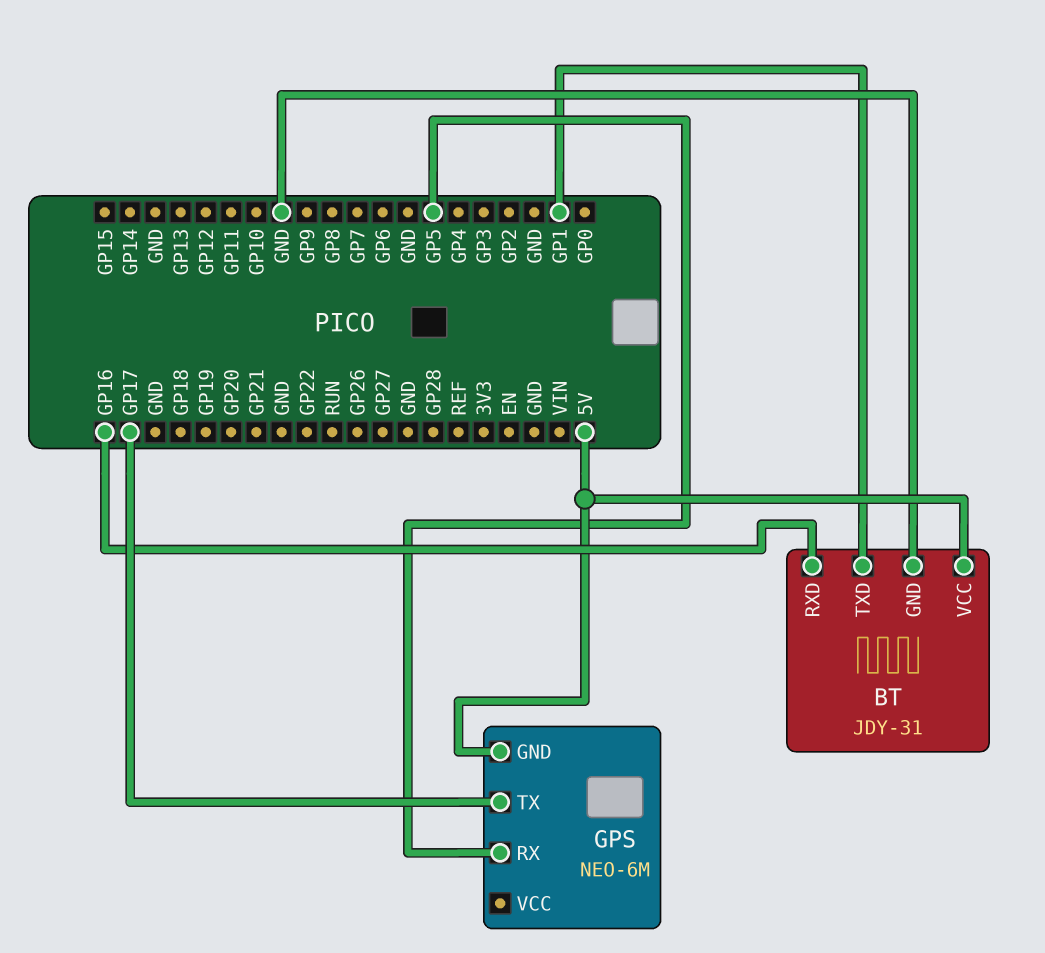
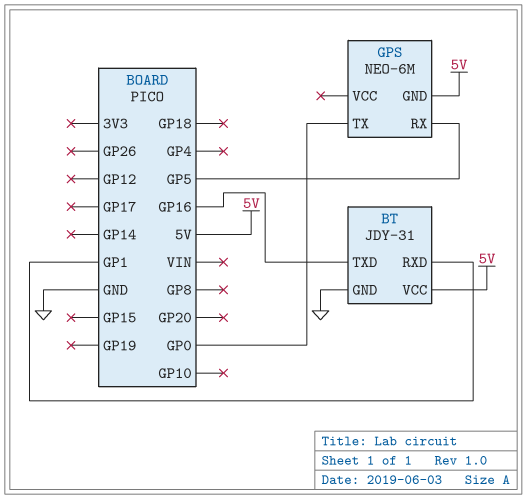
BT pin RXD: GP16 -> GP1
BT pin TXD: GP1 -> GP16
GPS pin TX: GP17 -> GP0

